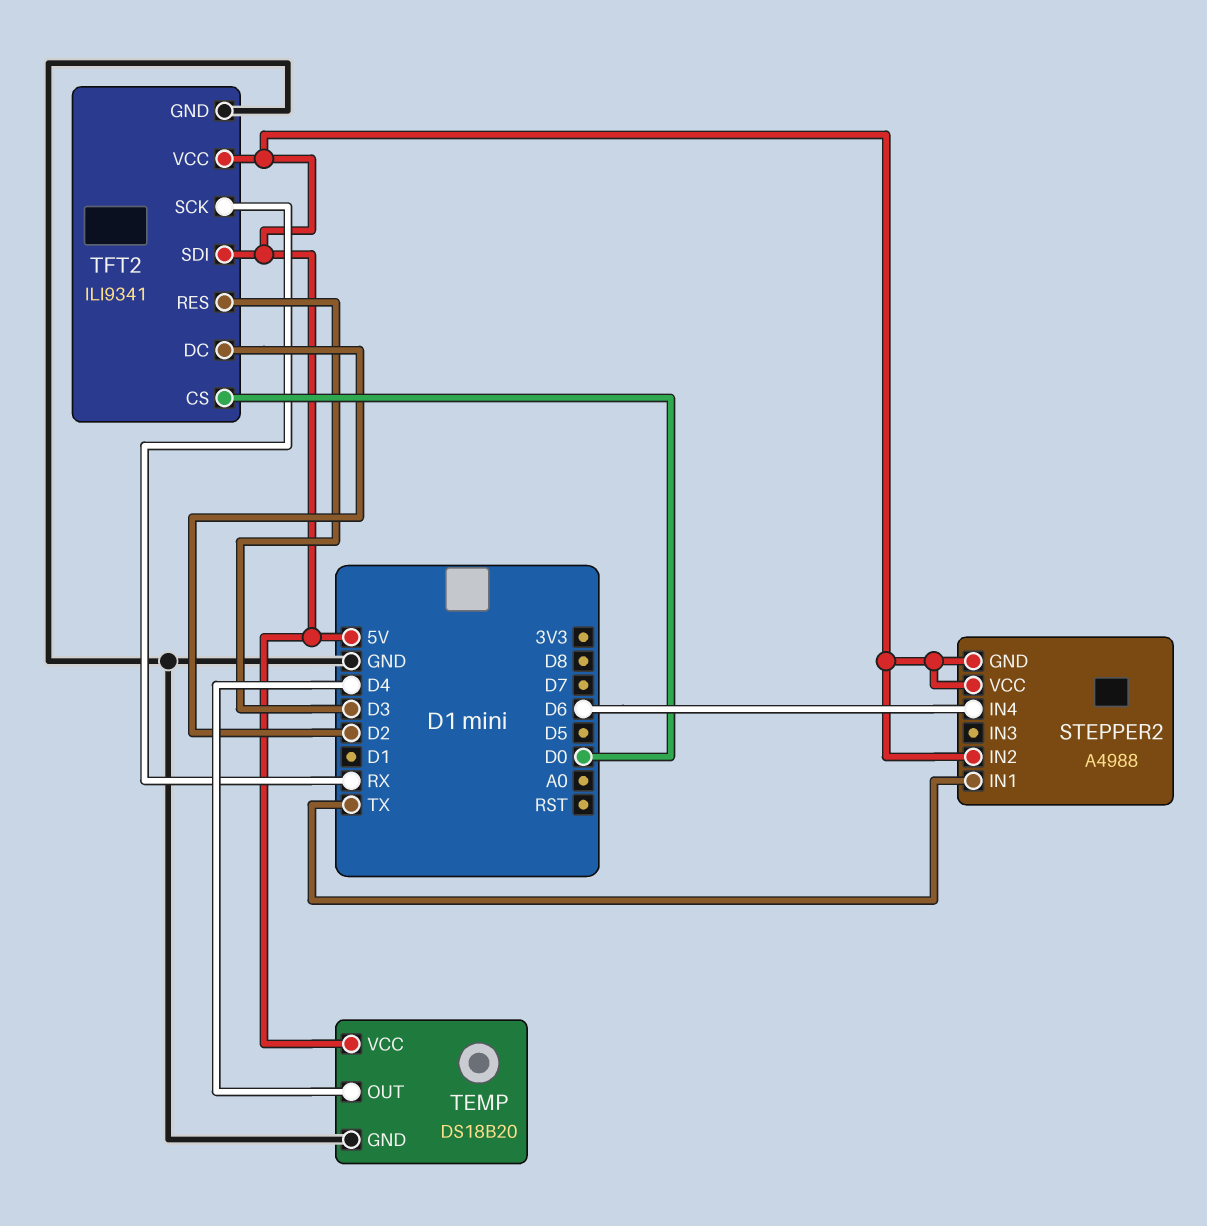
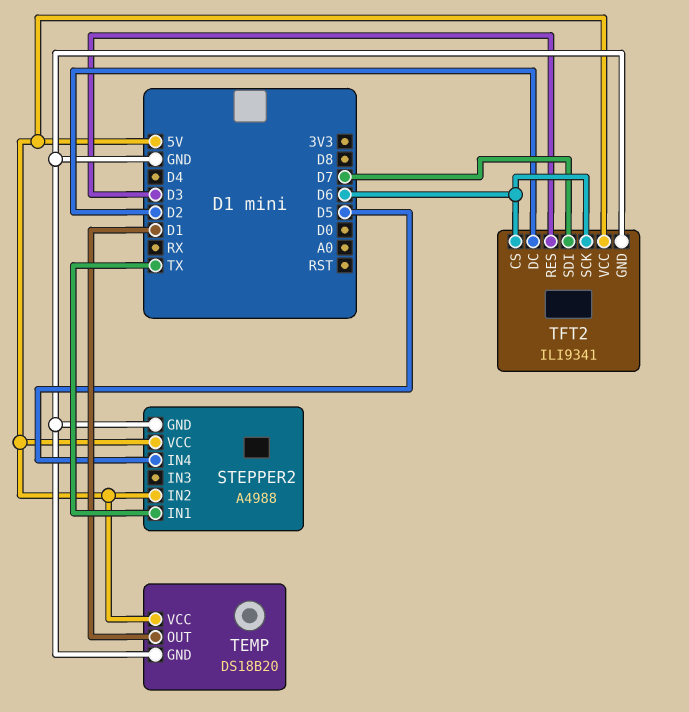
STEPPER2 pin GND: 5V -> GND
STEPPER2 pin IN4: D6 -> D5
TEMP pin OUT: D4 -> D1
TFT2 pin CS: D0 -> D6
TFT2 pin SCK: RX -> D6
TFT2 pin SDI: 5V -> D7

